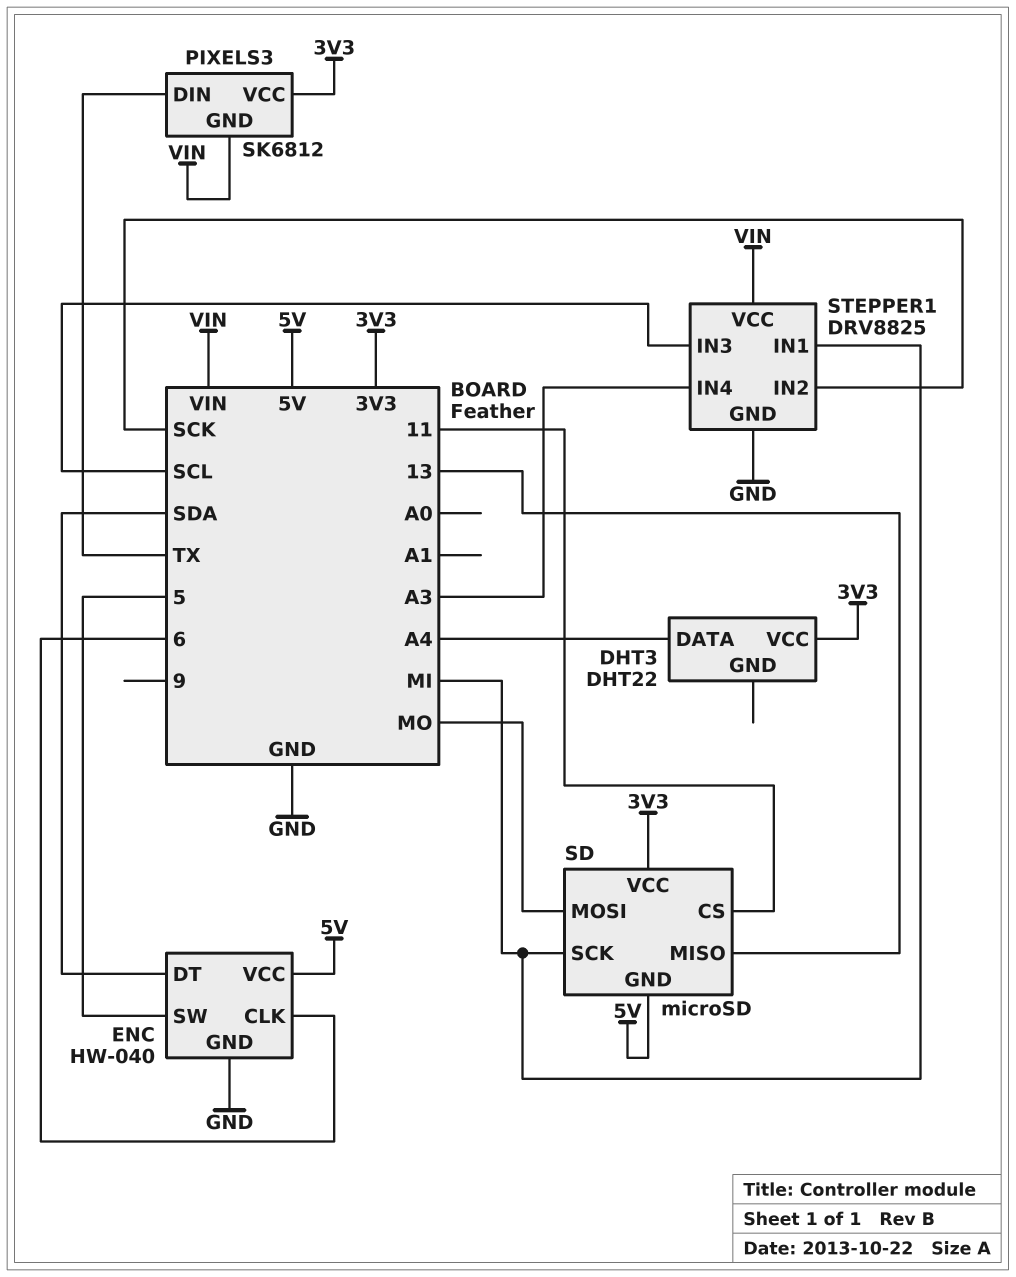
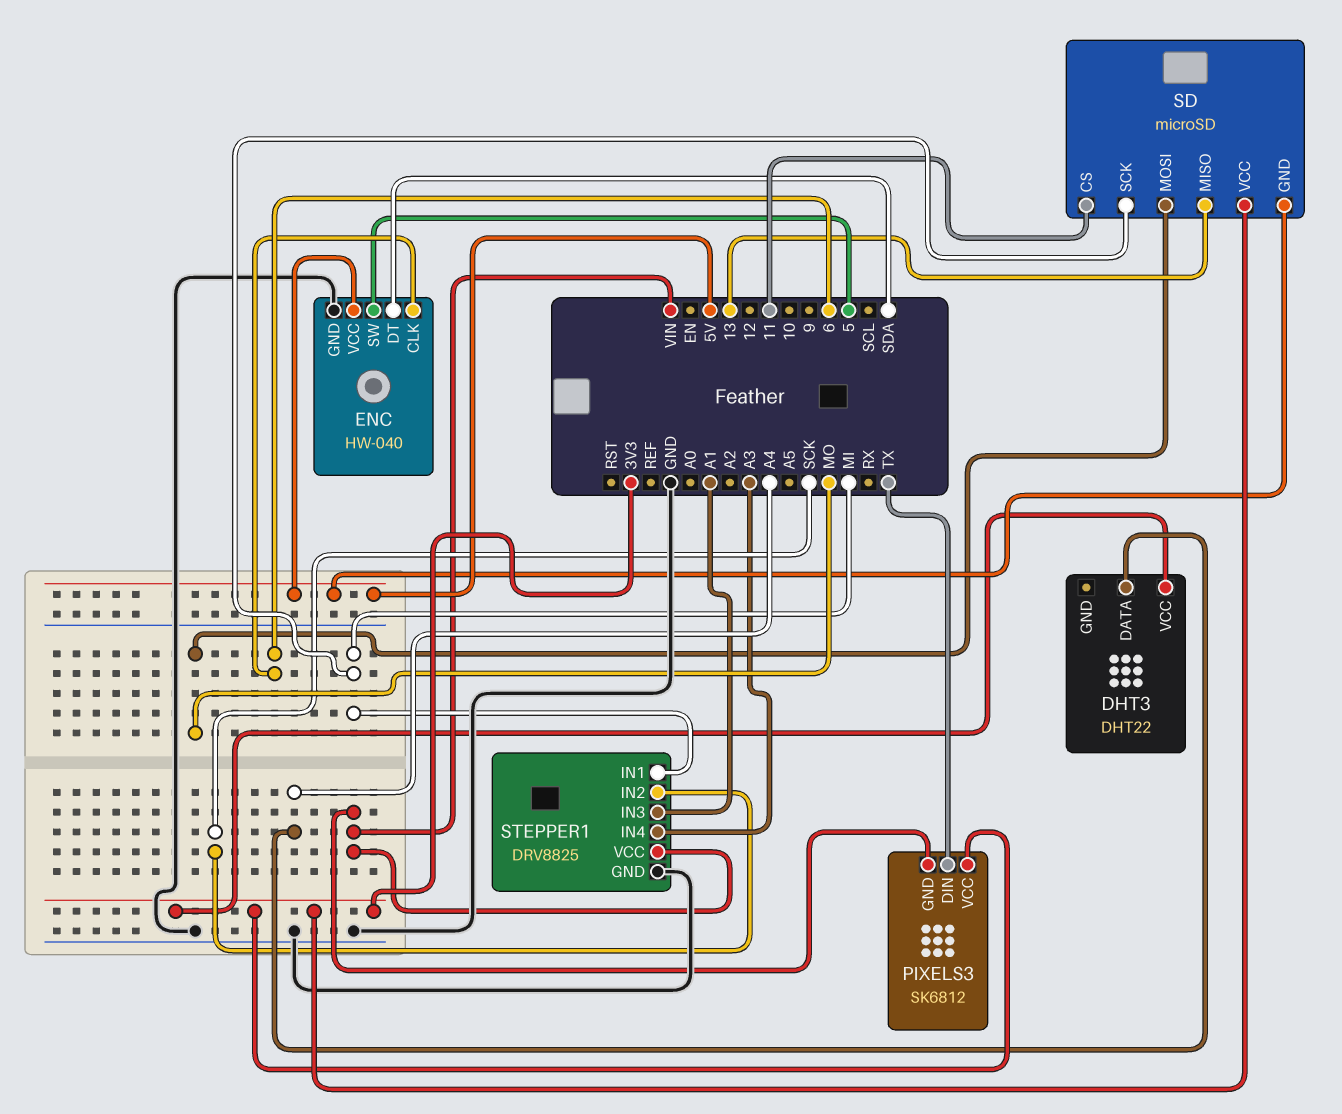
STEPPER1 pin IN3: SCL -> A1

